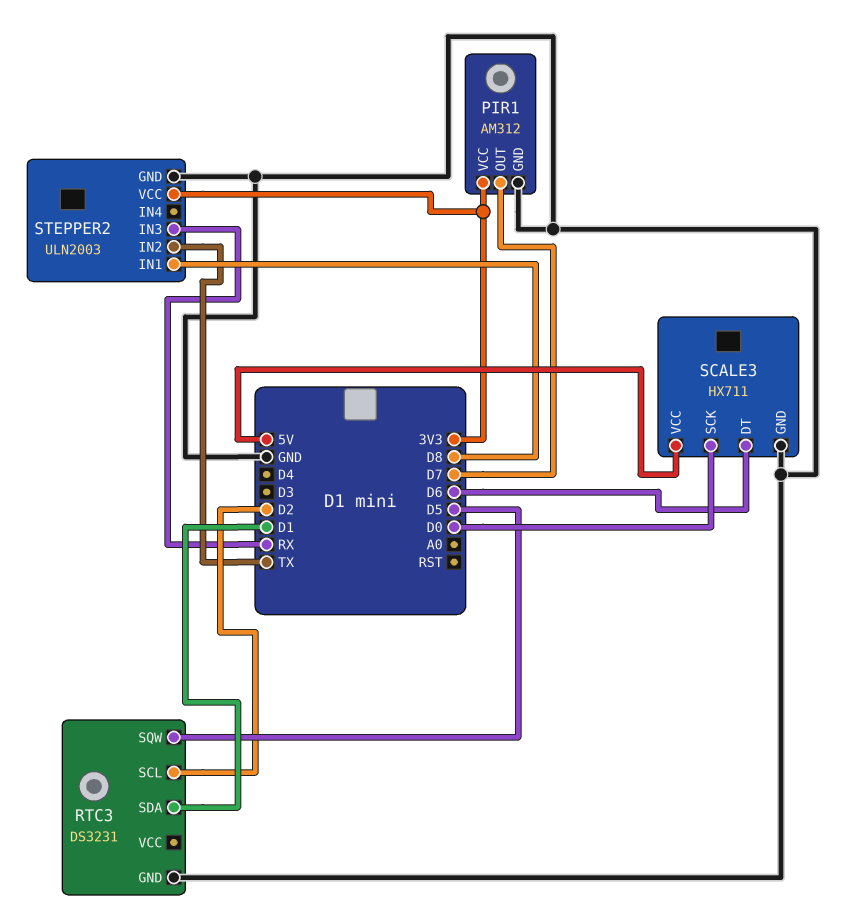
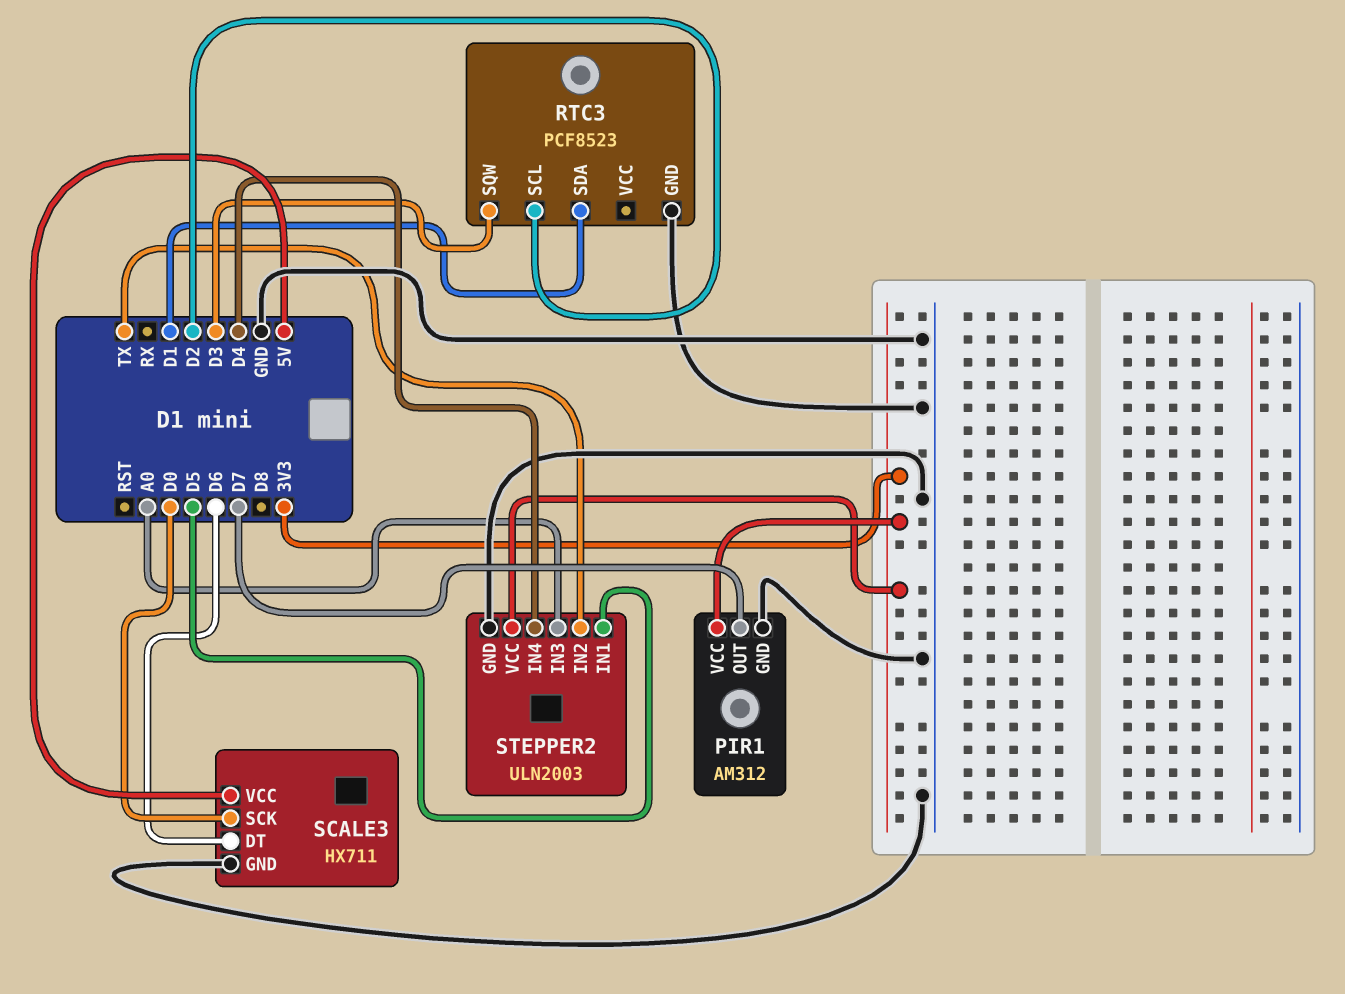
RTC3: DS3231 -> PCF8523
RTC3 pin SQW: D5 -> D3
STEPPER2 pin IN1: D8 -> D5
STEPPER2 pin IN3: RX -> A0
STEPPER2 pin IN4: none -> D4

